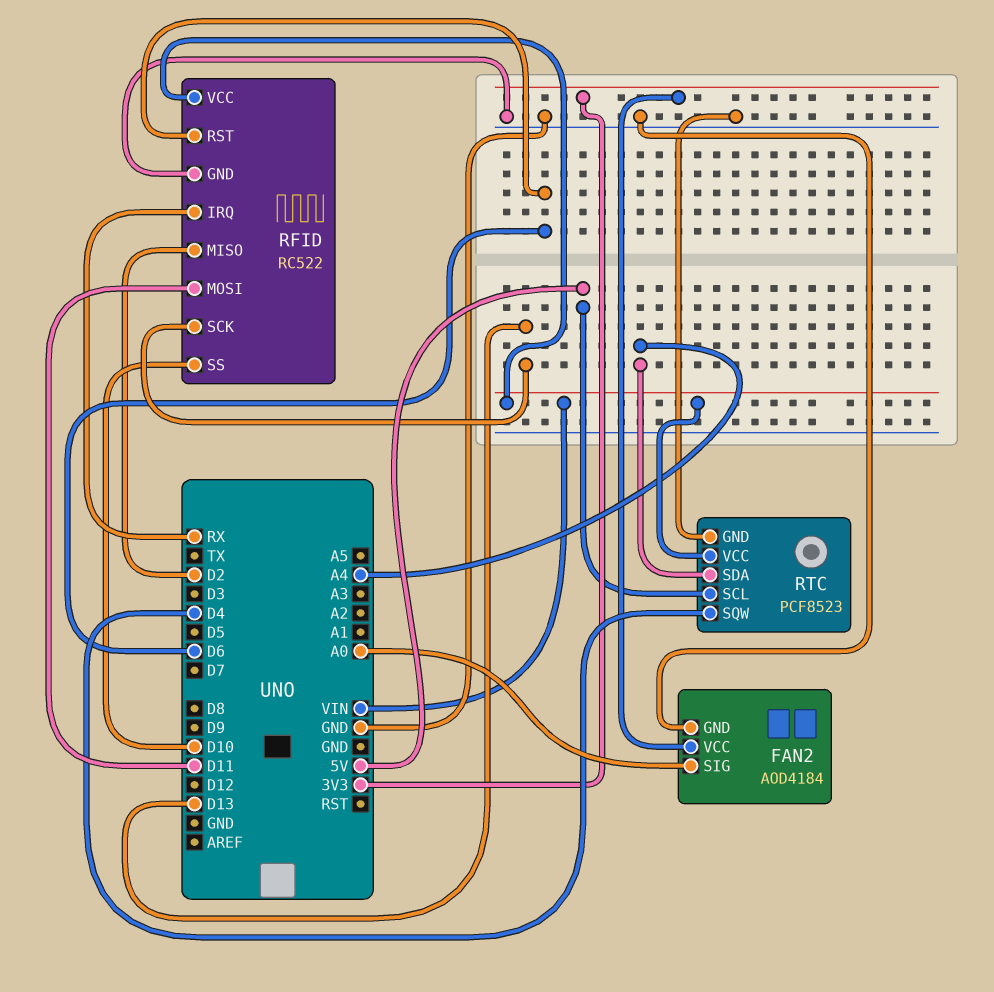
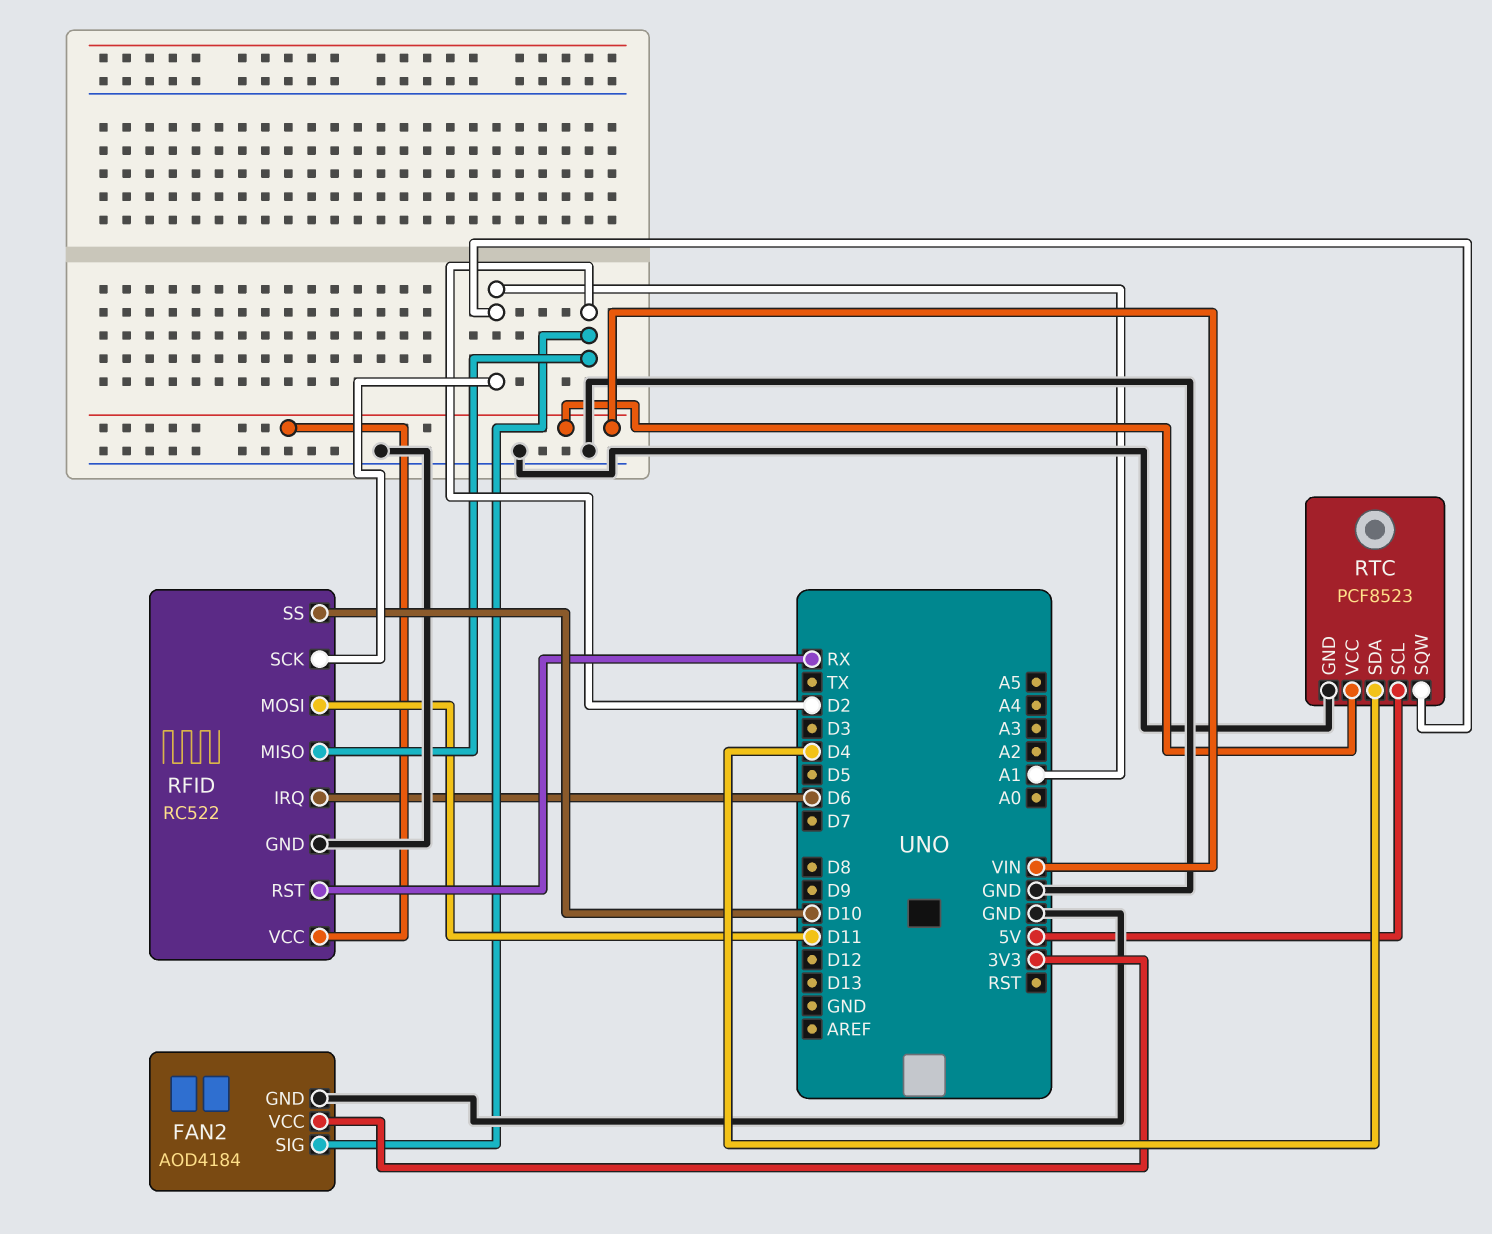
FAN2 pin SIG: A0 -> D2
RFID pin IRQ: RX -> D6
RFID pin RST: D6 -> RX
RFID pin SCK: D13 -> A1
RTC pin SDA: A4 -> D4
RTC pin SQW: D4 -> A1

